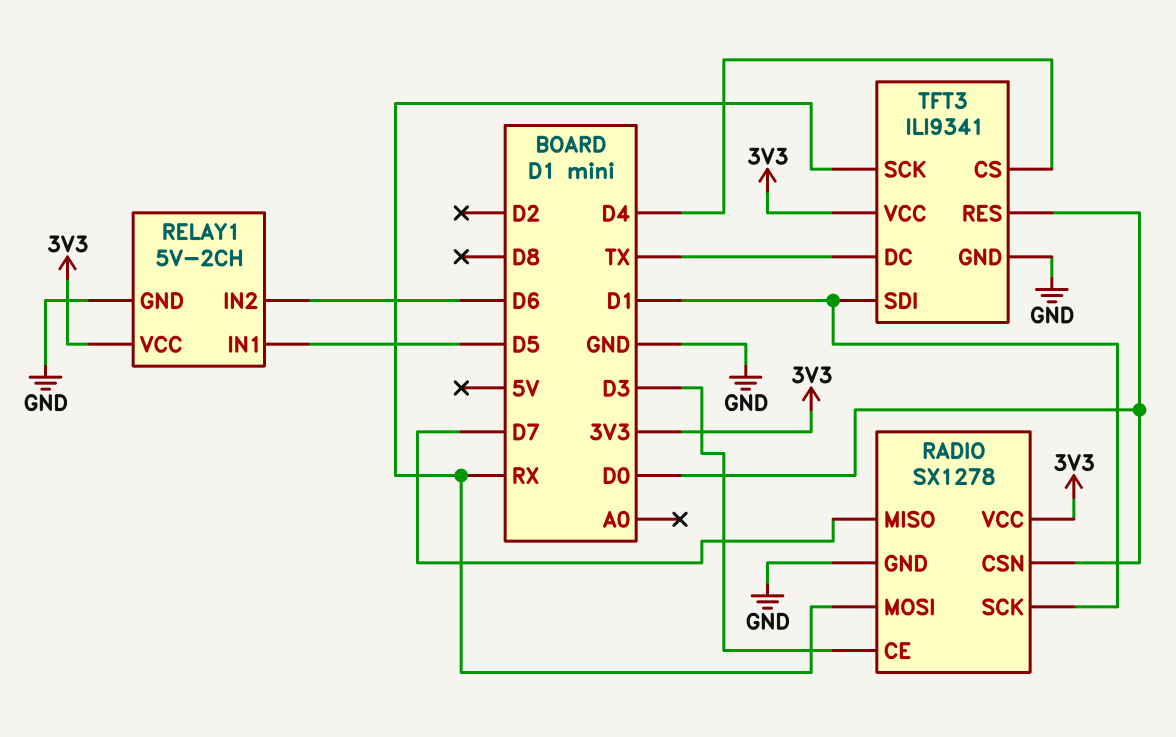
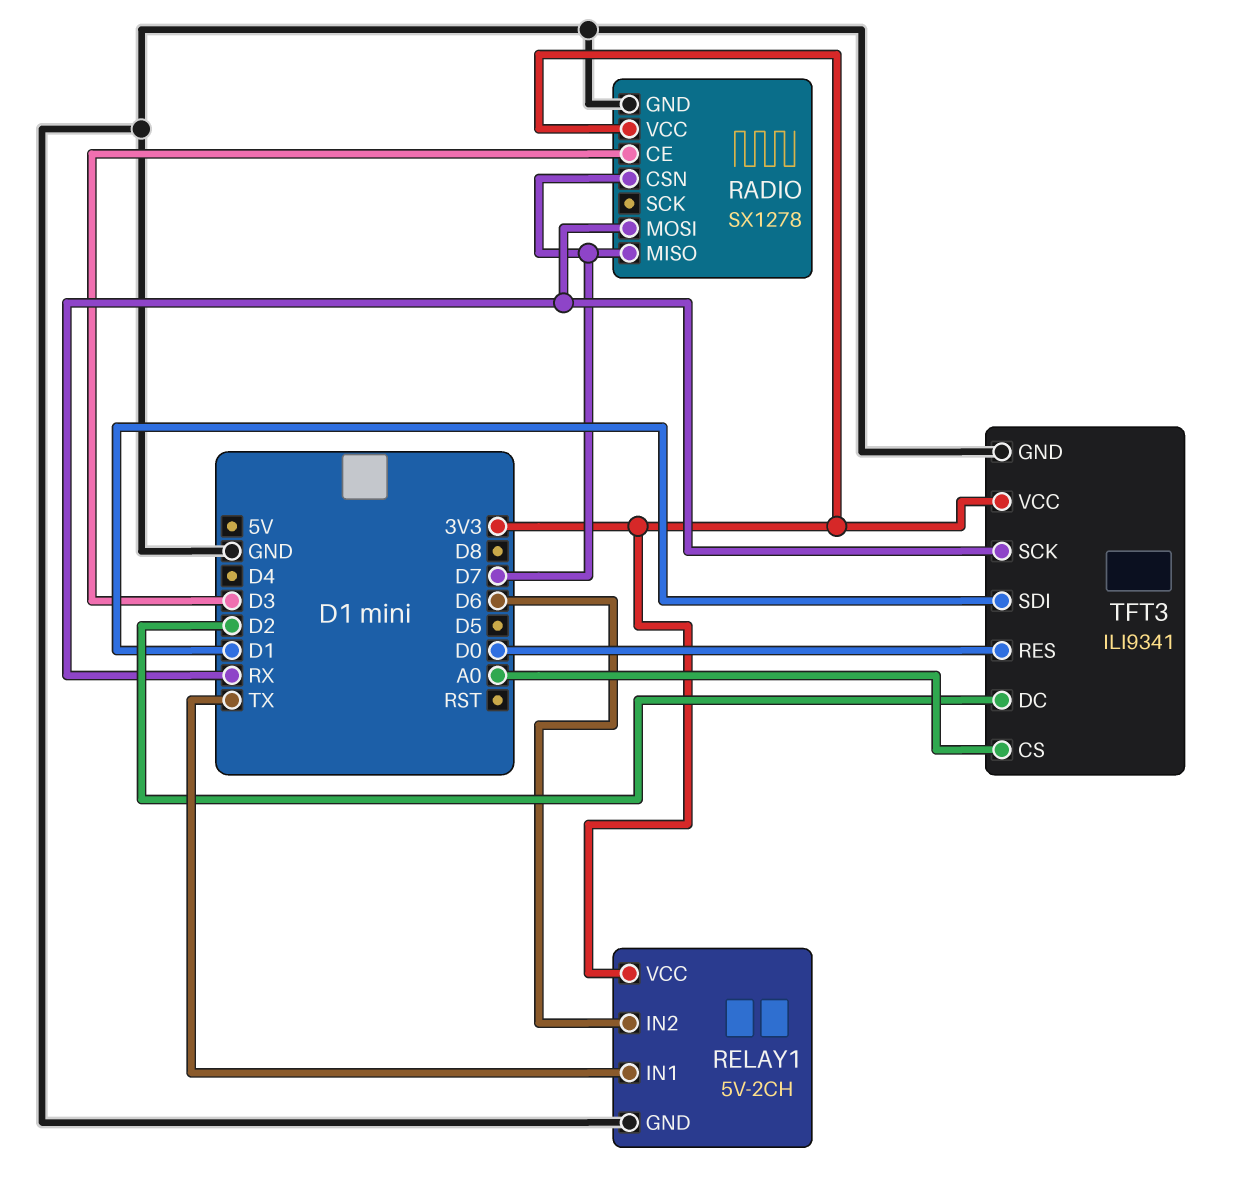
RADIO pin CSN: D0 -> D7
RADIO pin SCK: D1 -> none
RELAY1 pin IN1: D5 -> TX
TFT3 pin CS: D4 -> A0
TFT3 pin DC: TX -> D2

